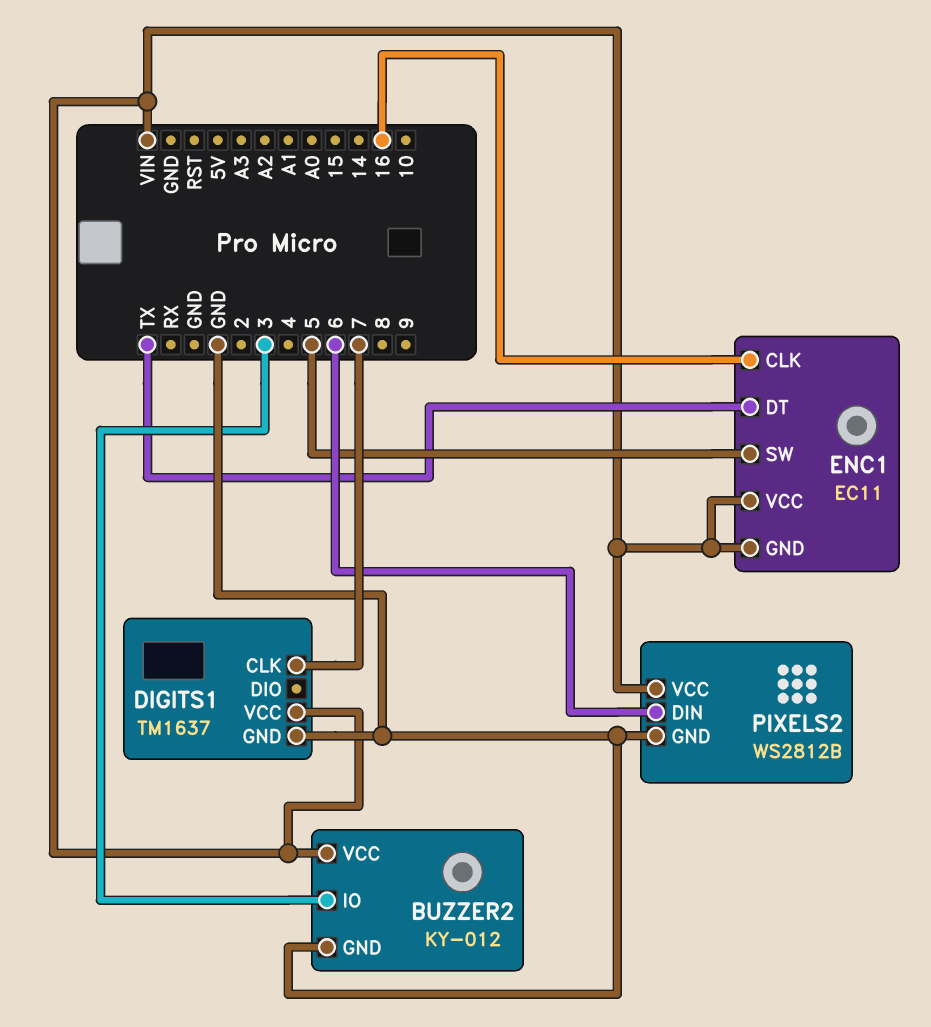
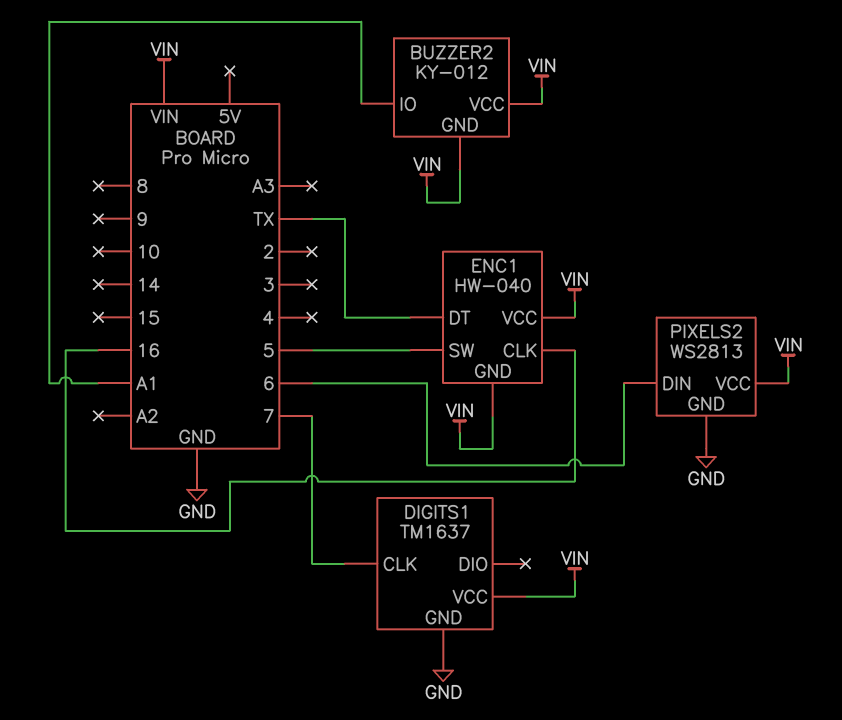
BUZZER2 pin GND: GND -> VIN
BUZZER2 pin IO: 3 -> A1
ENC1: EC11 -> HW-040
PIXELS2: WS2812B -> WS2813

